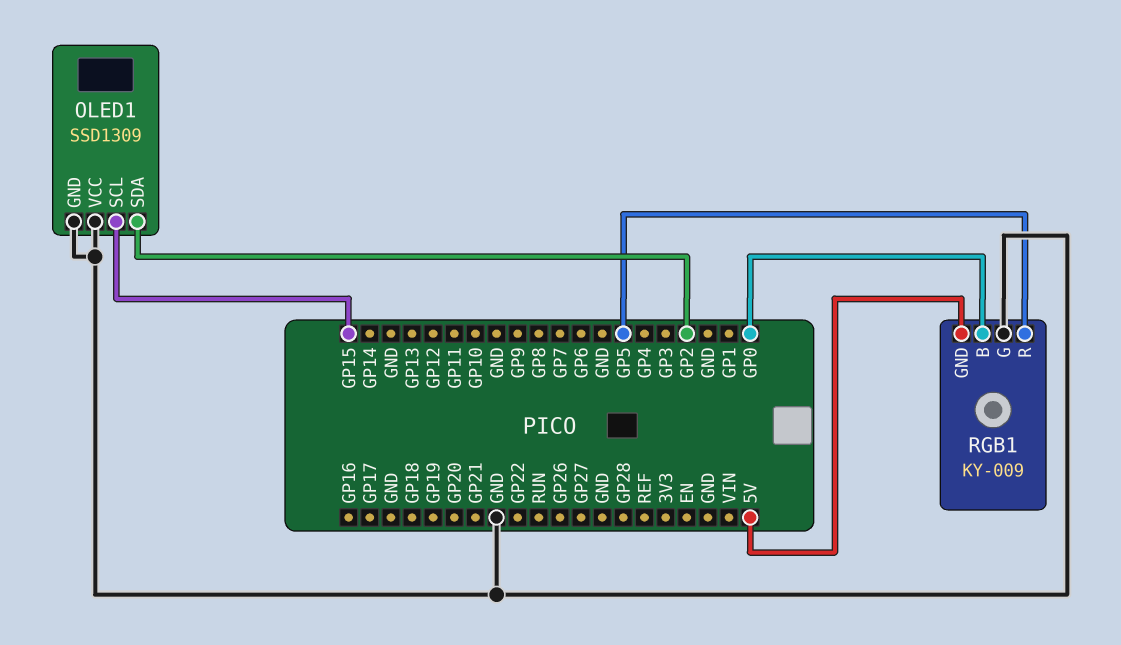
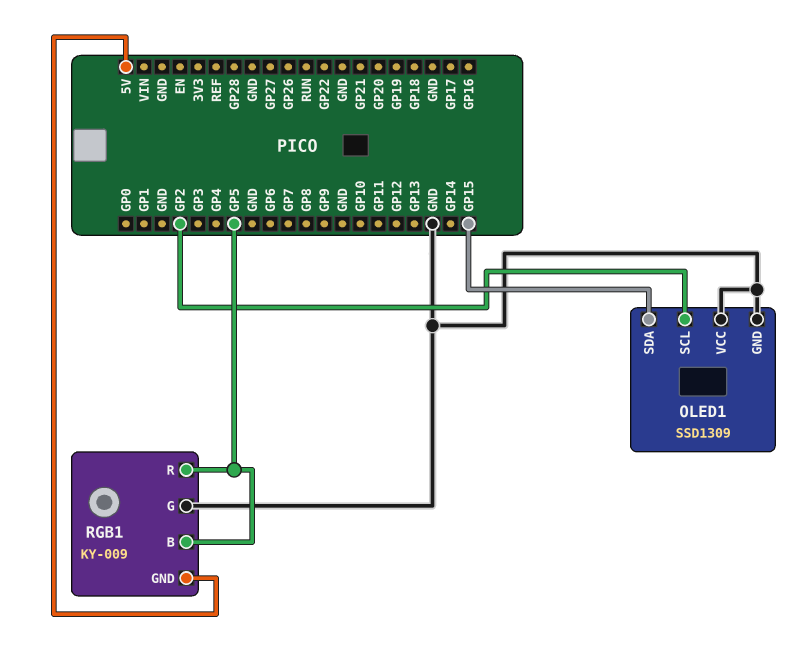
OLED1 pin SCL: GP15 -> GP2
OLED1 pin SDA: GP2 -> GP15
RGB1 pin B: GP0 -> GP5

